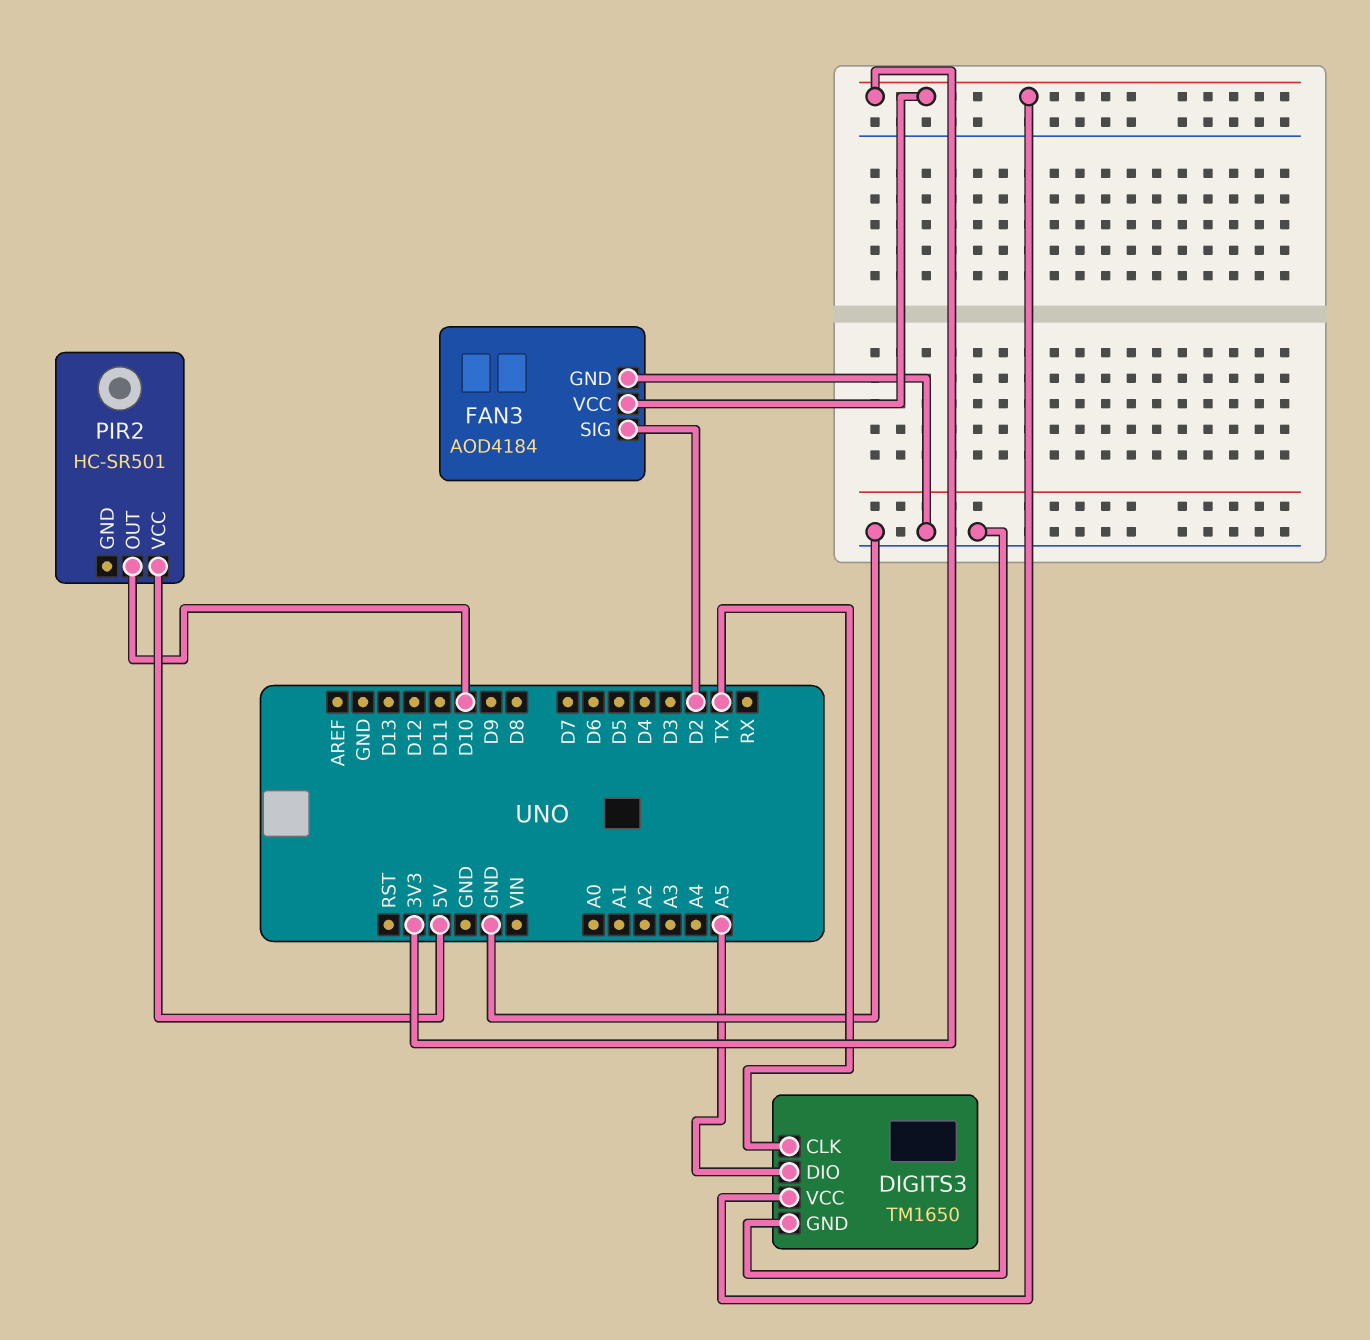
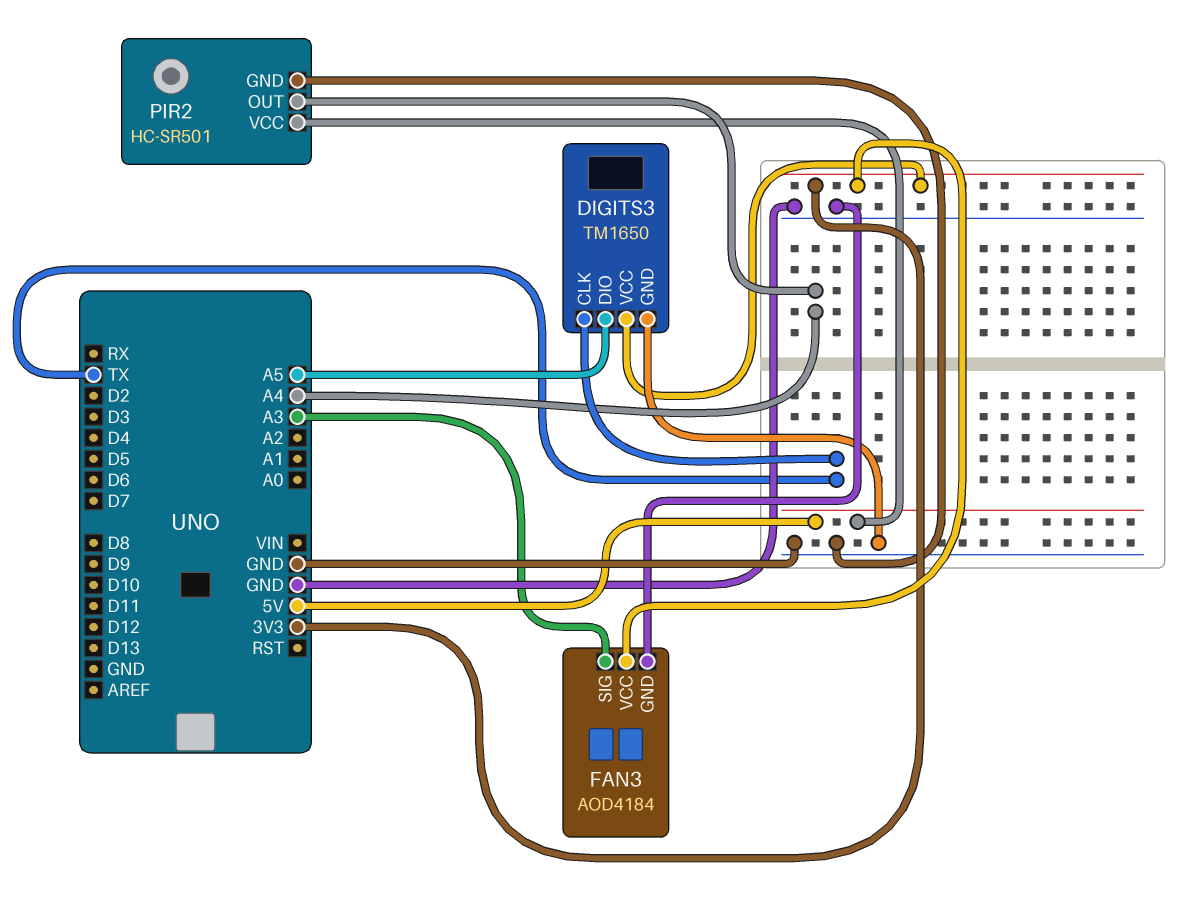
FAN3 pin SIG: D2 -> A3
PIR2 pin GND: none -> GND
PIR2 pin OUT: D10 -> A4

